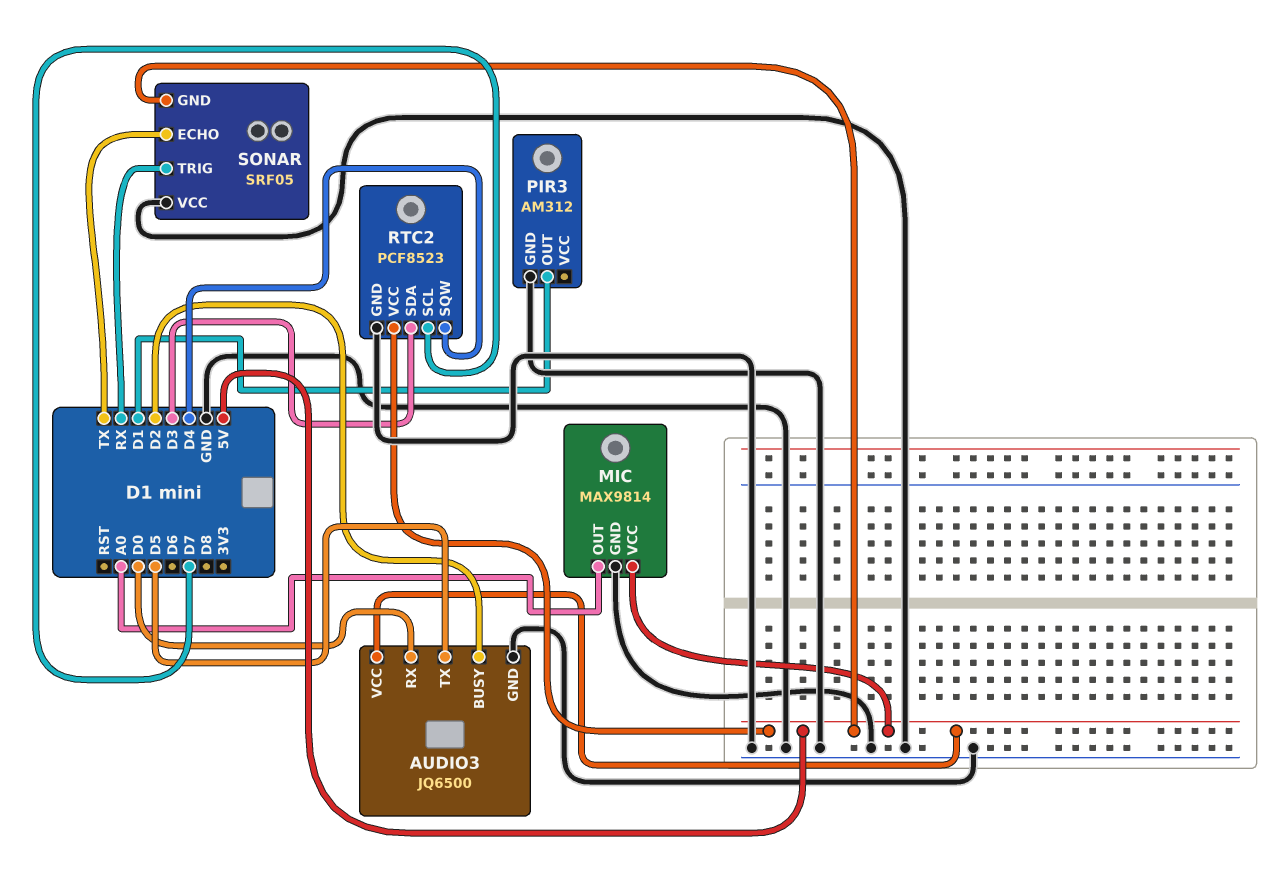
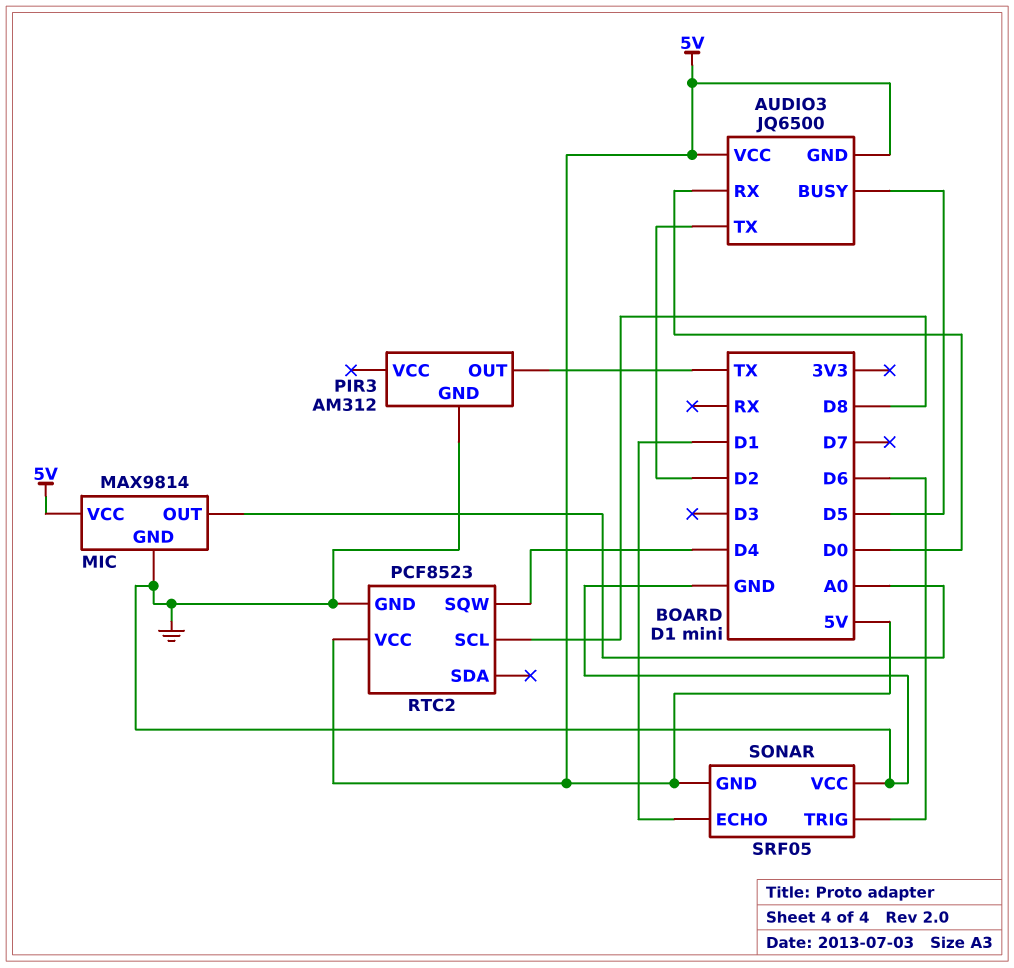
AUDIO3 pin BUSY: D2 -> D5
AUDIO3 pin GND: GND -> 5V
AUDIO3 pin TX: D5 -> D2
PIR3 pin OUT: D1 -> TX
RTC2 pin SCL: D7 -> D8
RTC2 pin SDA: D3 -> none
SONAR pin ECHO: TX -> D1
SONAR pin TRIG: RX -> D6

